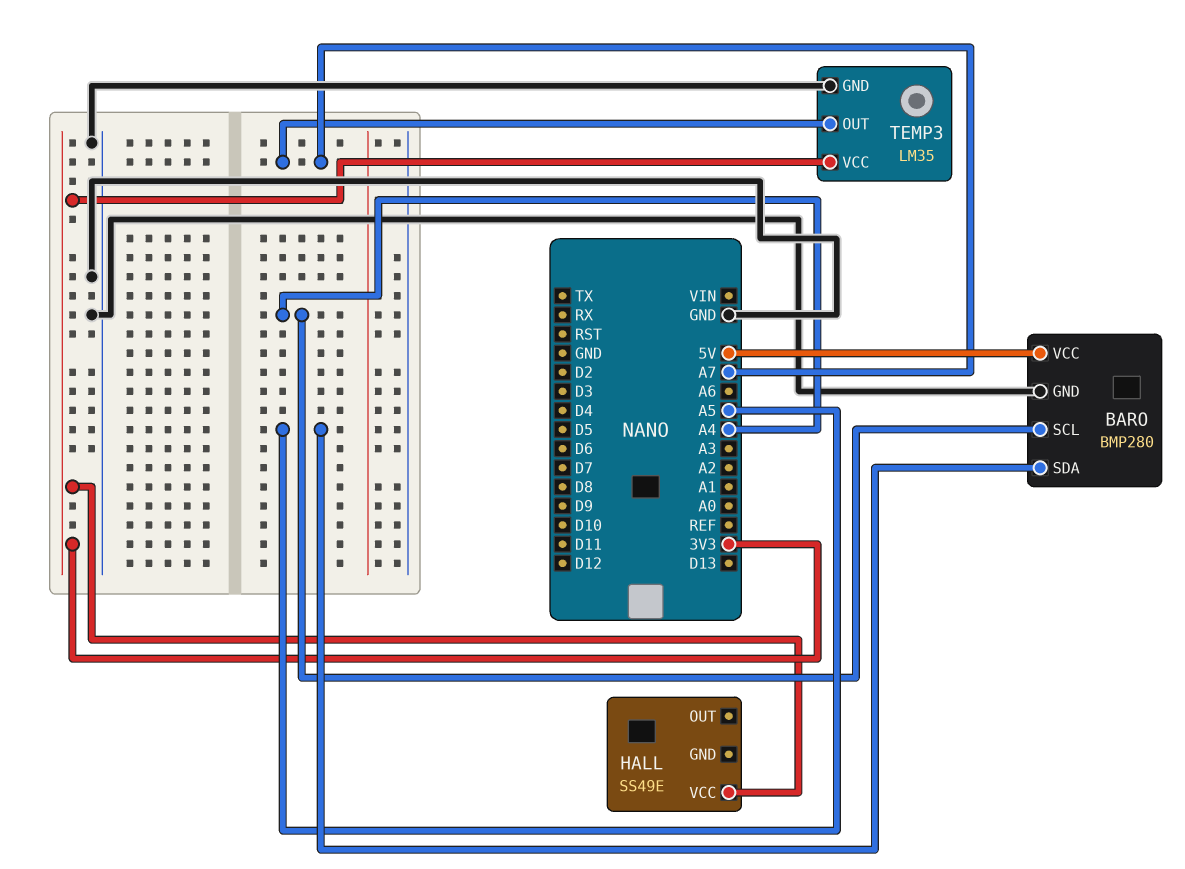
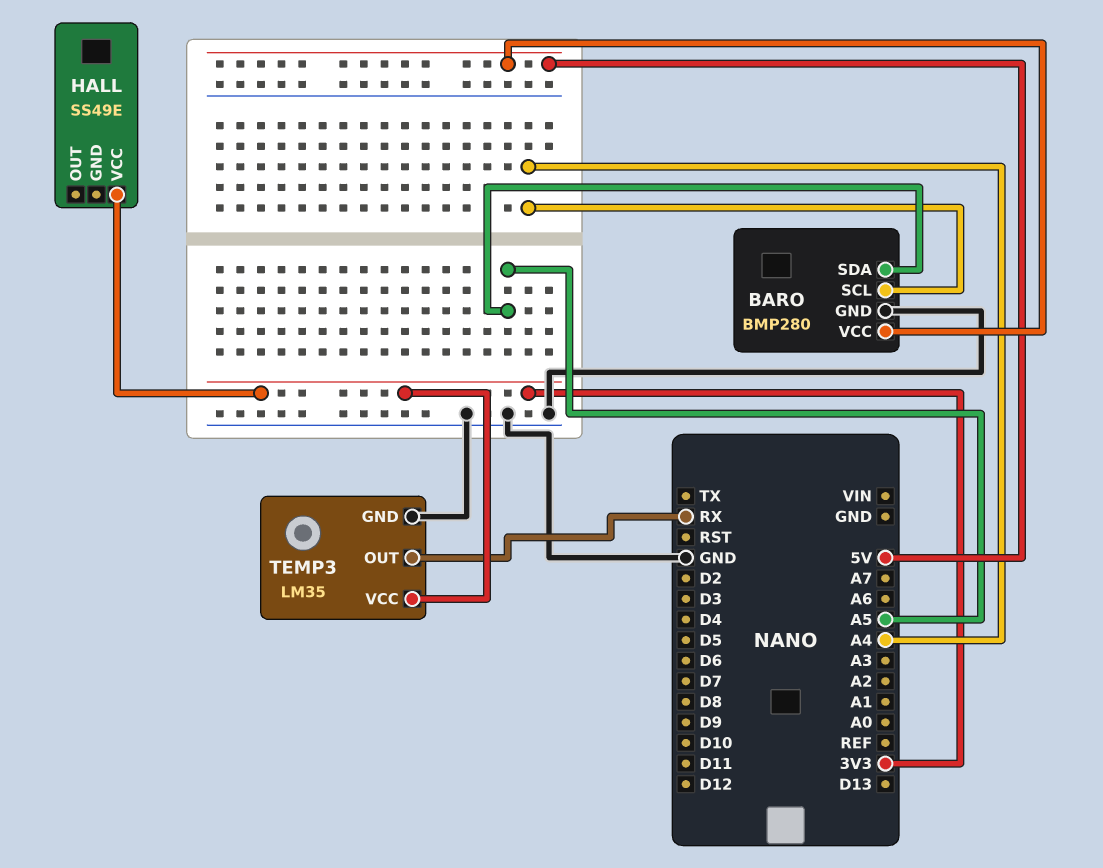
TEMP3 pin OUT: A7 -> RX

